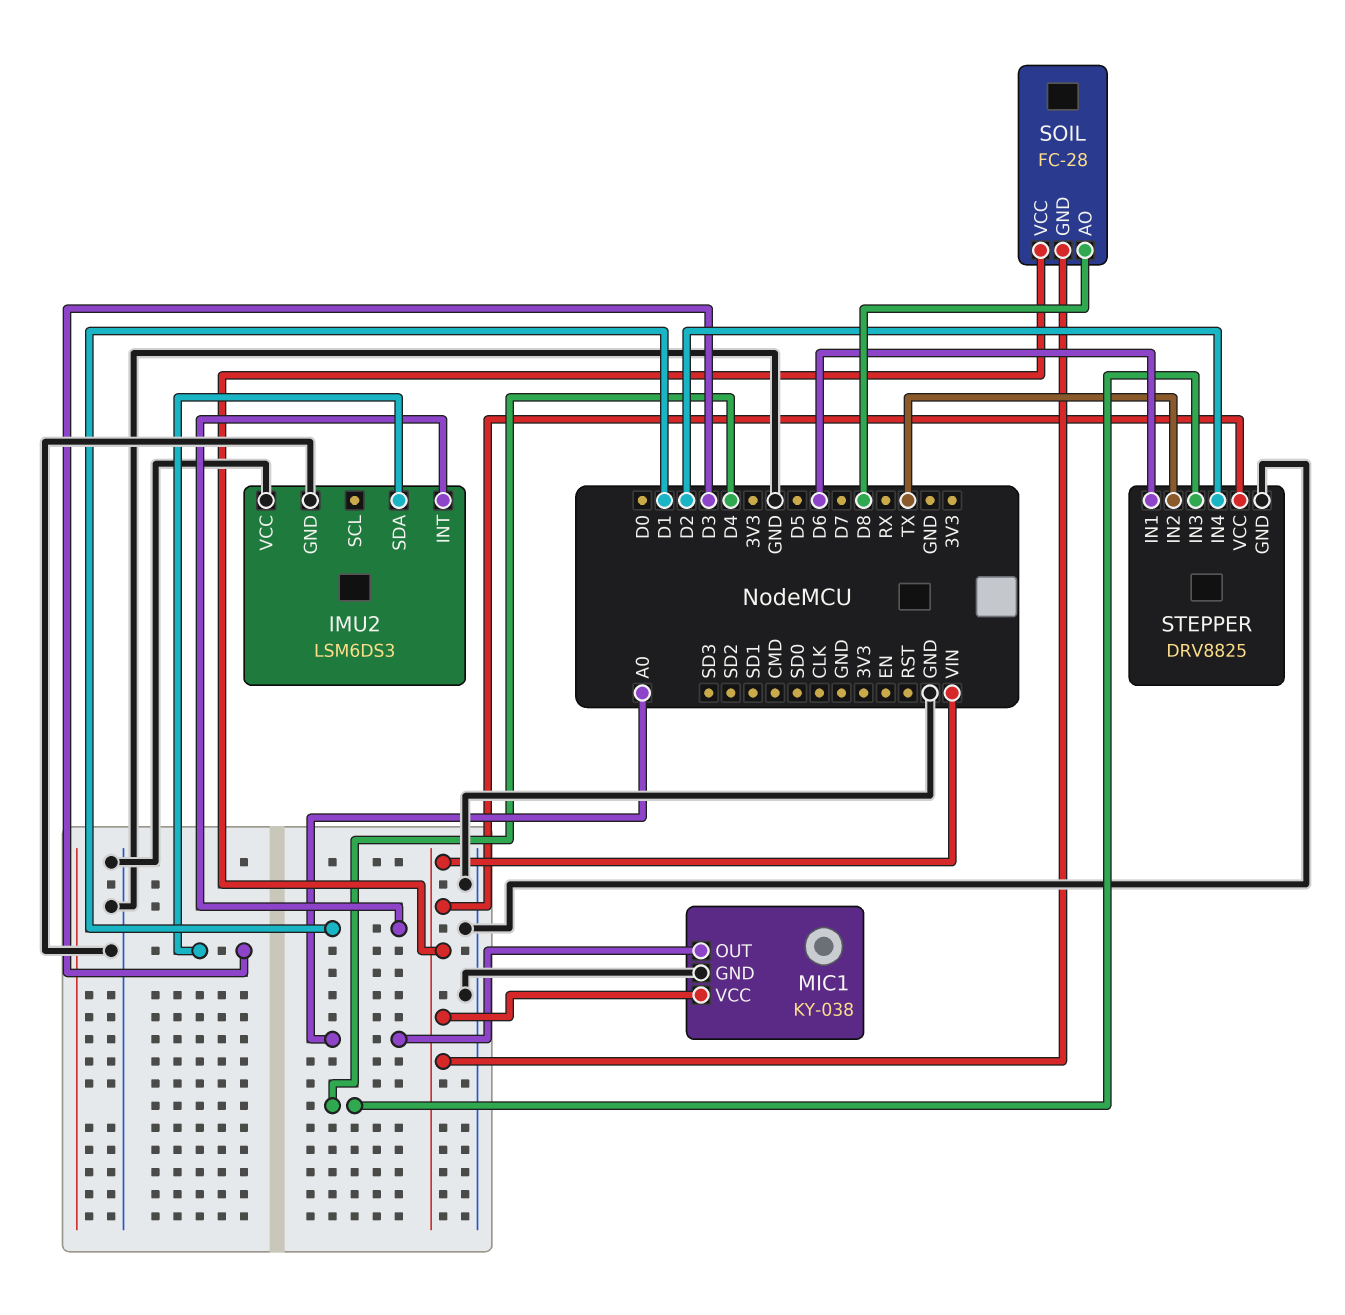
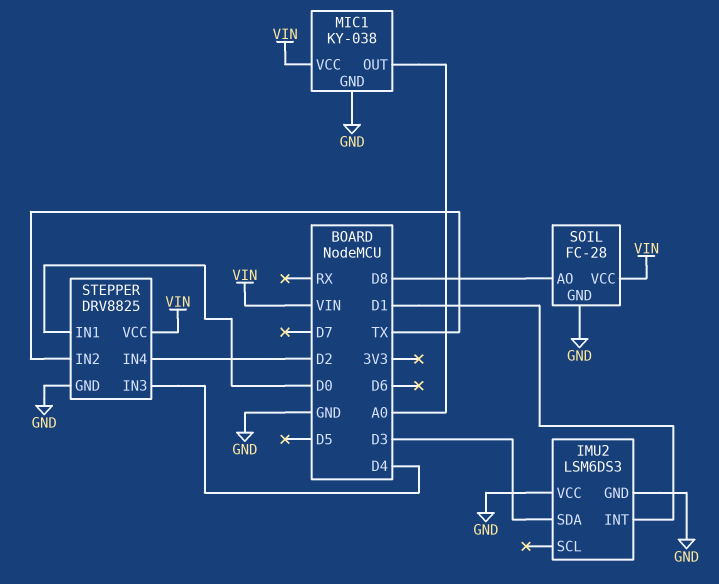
SOIL pin GND: VIN -> GND
STEPPER pin IN1: D6 -> D0

